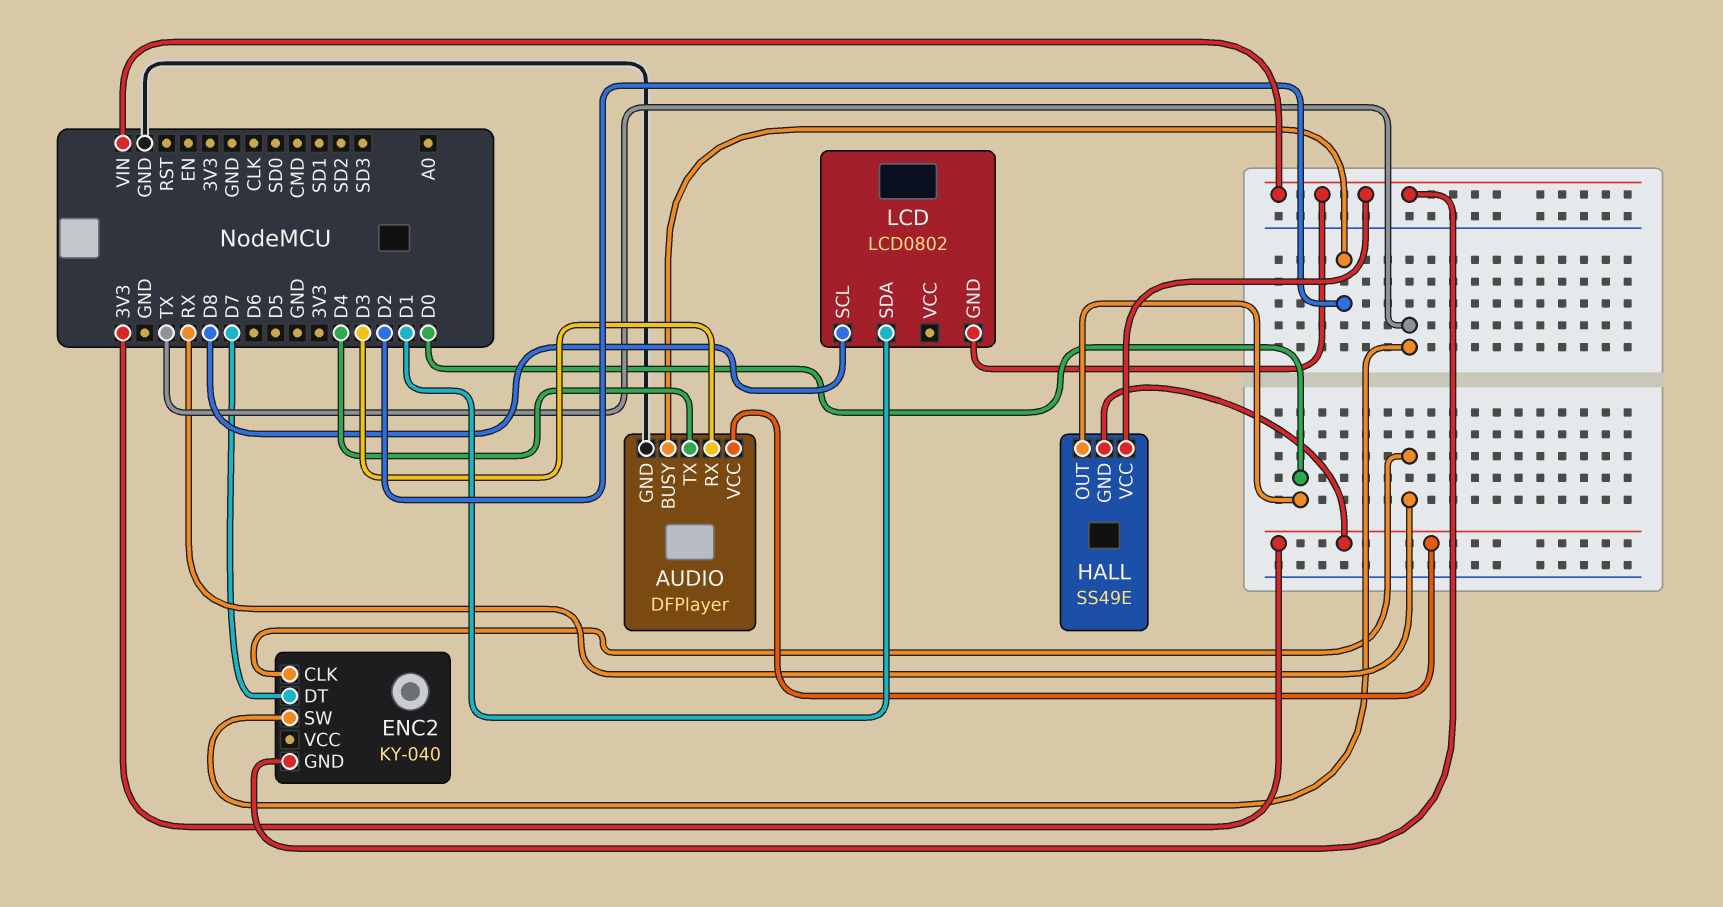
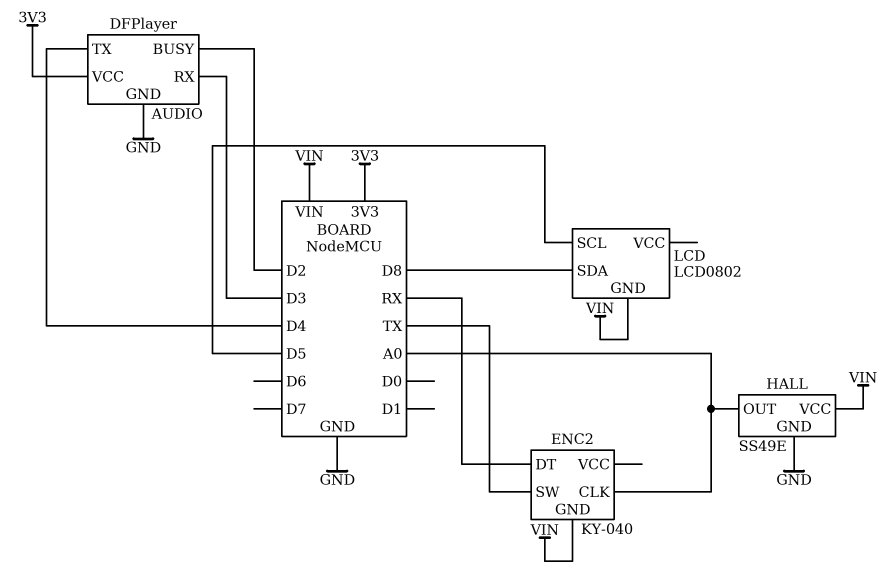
ENC2 pin CLK: RX -> A0
ENC2 pin DT: D7 -> RX
HALL pin GND: 3V3 -> GND
HALL pin OUT: D0 -> A0
LCD pin SCL: D8 -> D5
LCD pin SDA: D1 -> D8

